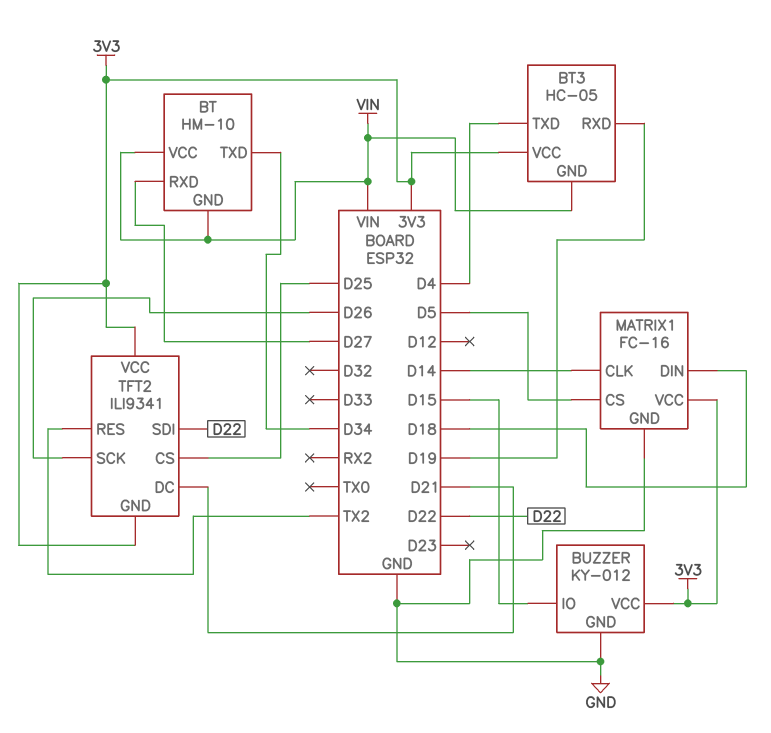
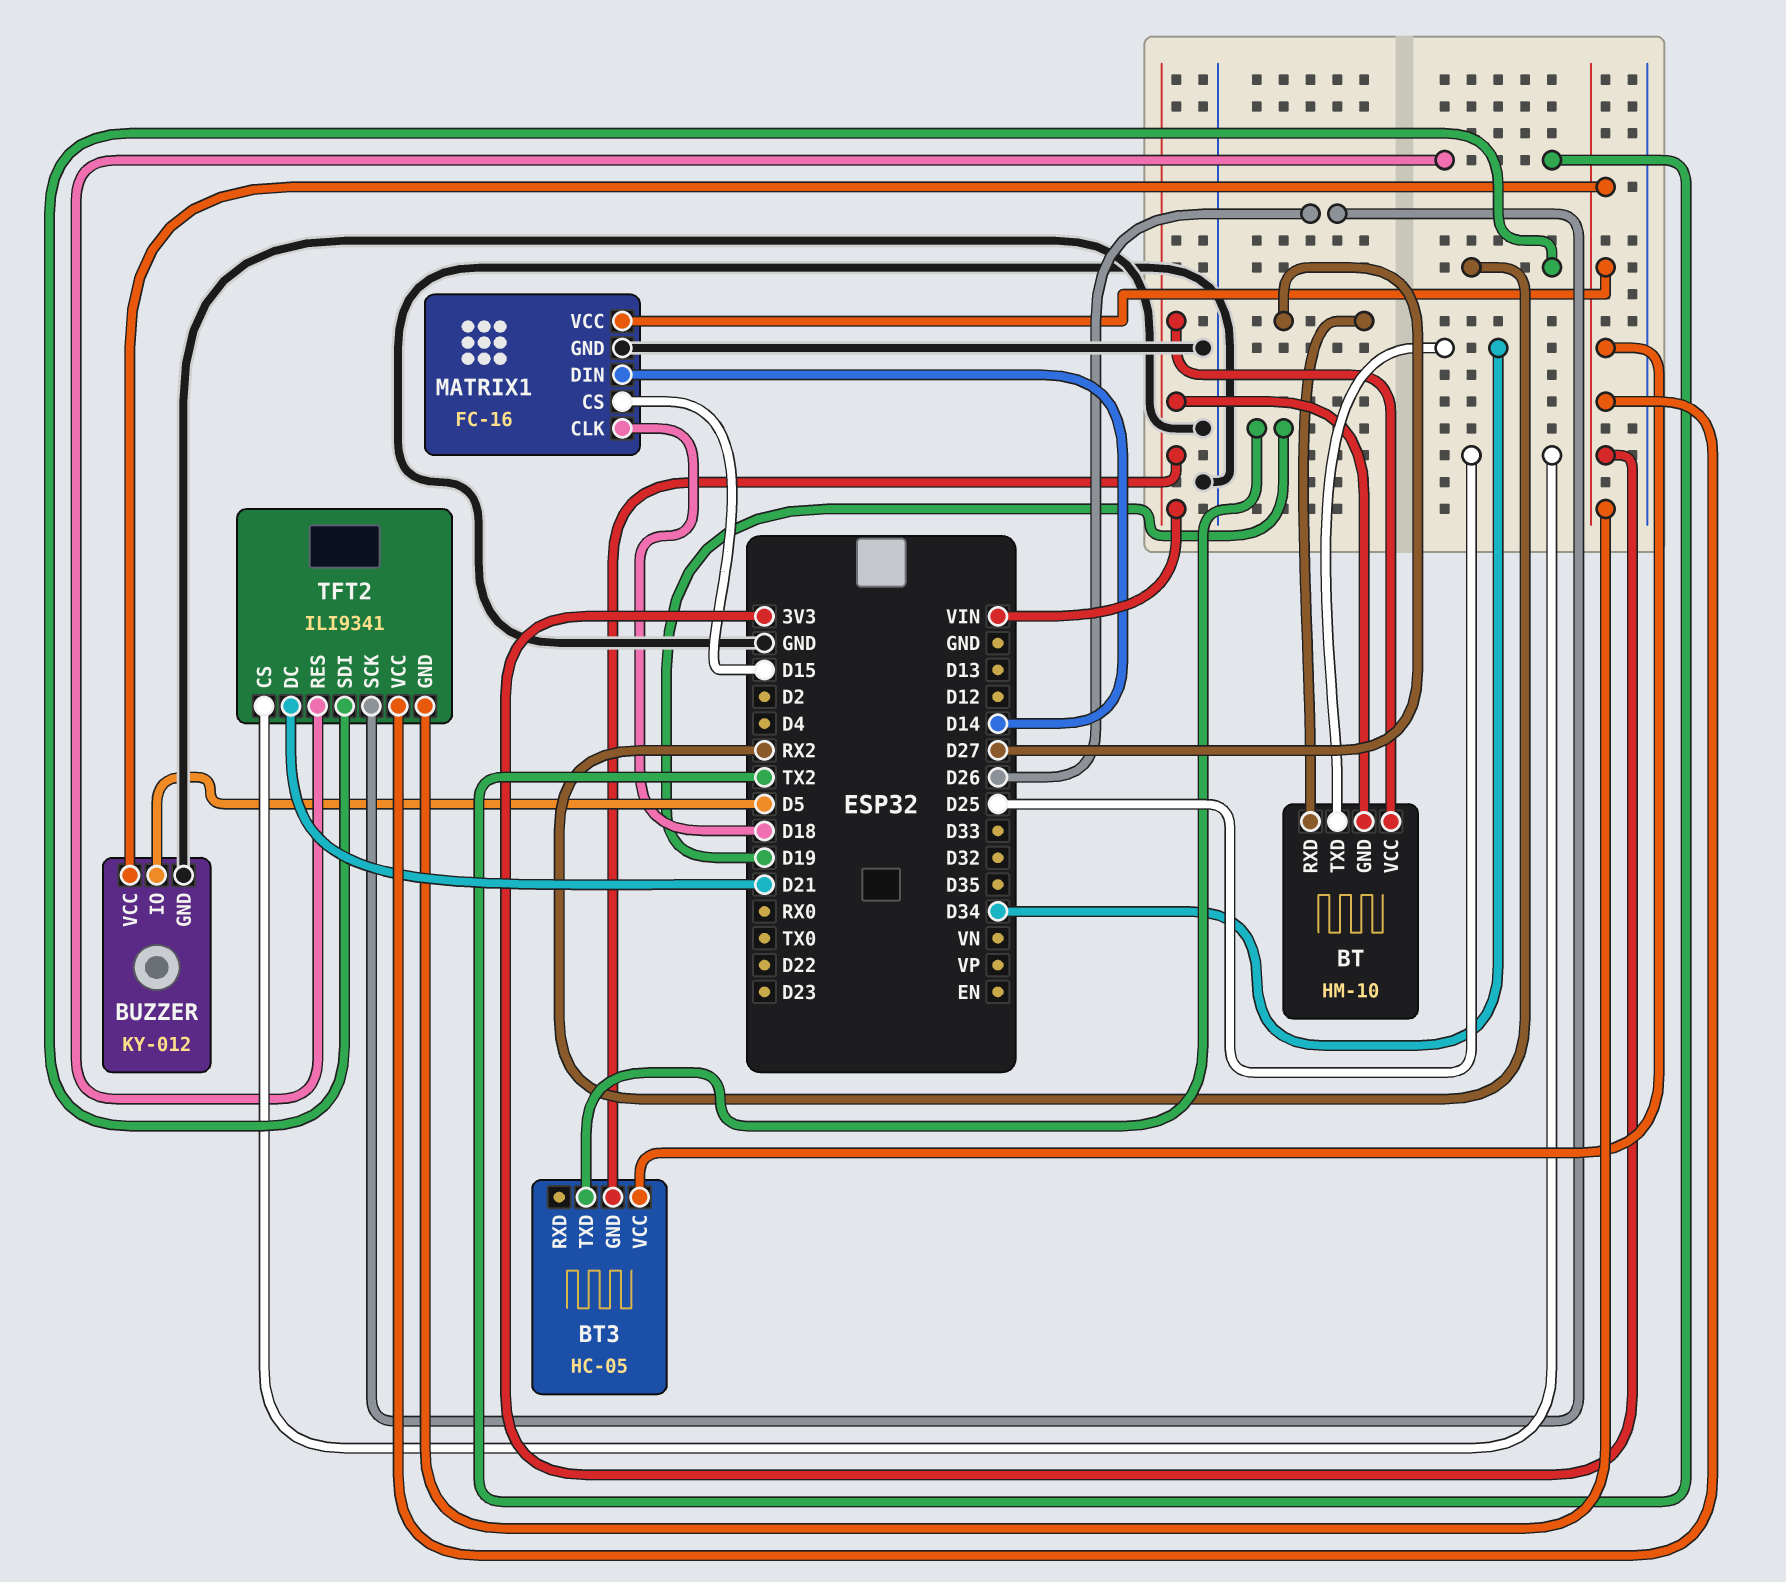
BT3 pin RXD: D19 -> none
BT3 pin TXD: D4 -> D19
BUZZER pin IO: D15 -> D5
MATRIX1 pin CLK: D14 -> D18
MATRIX1 pin CS: D5 -> D15
MATRIX1 pin DIN: D18 -> D14
TFT2 pin SDI: D22 -> RX2

